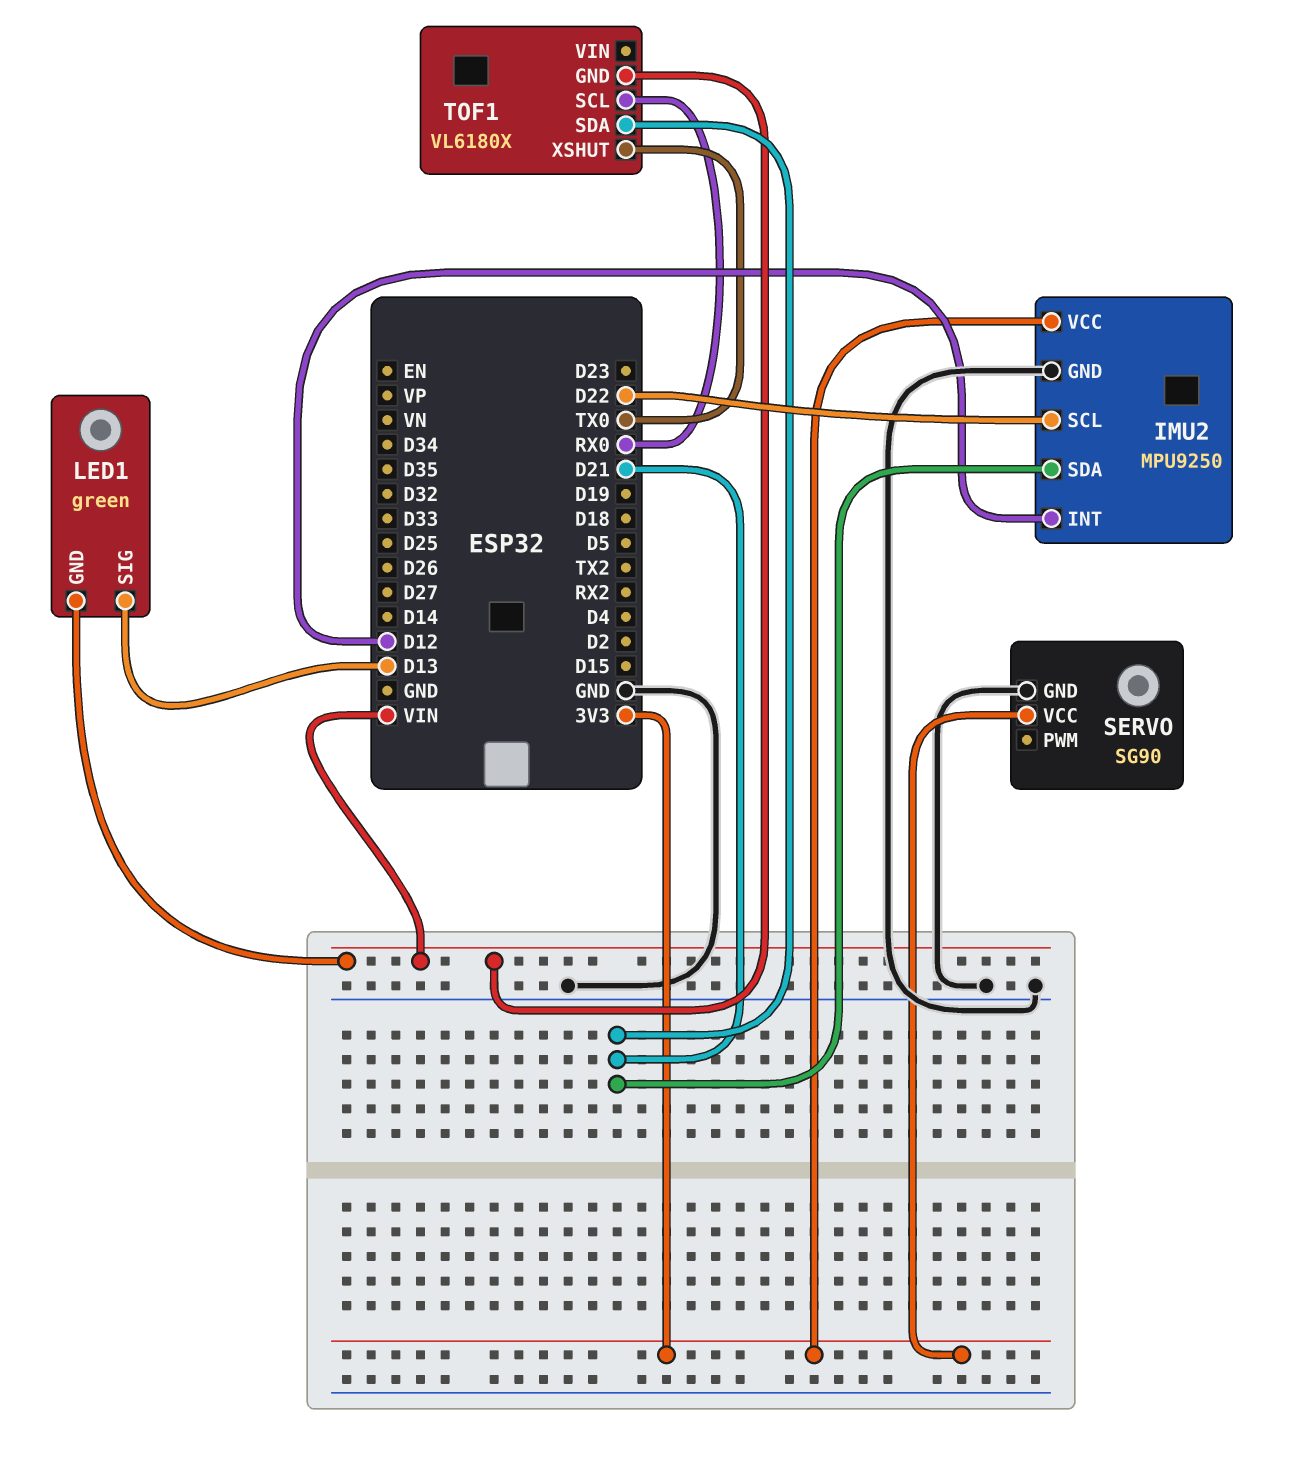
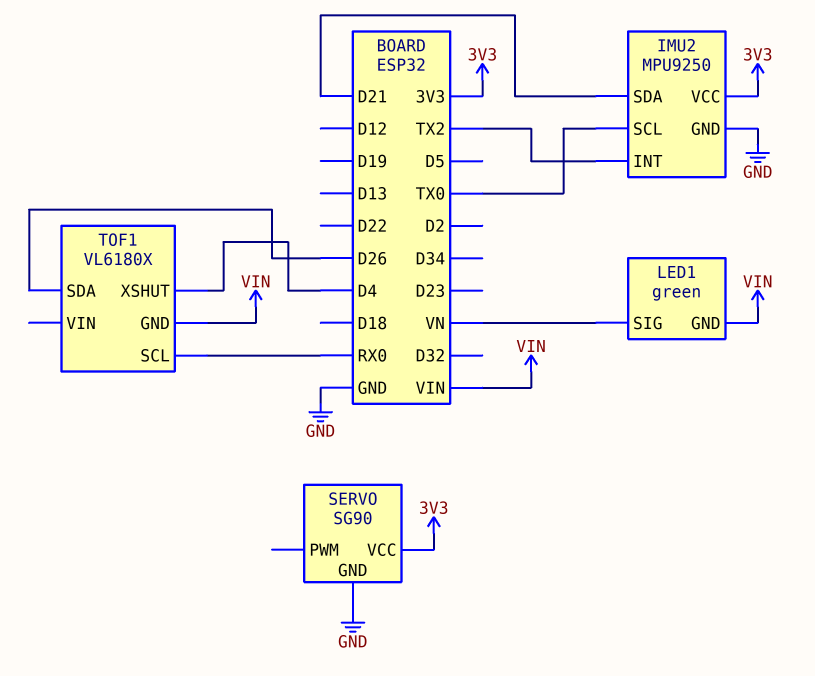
IMU2 pin INT: D12 -> TX2
IMU2 pin SCL: D22 -> TX0
LED1 pin SIG: D13 -> VN
TOF1 pin SDA: D21 -> D26
TOF1 pin XSHUT: TX0 -> D4

